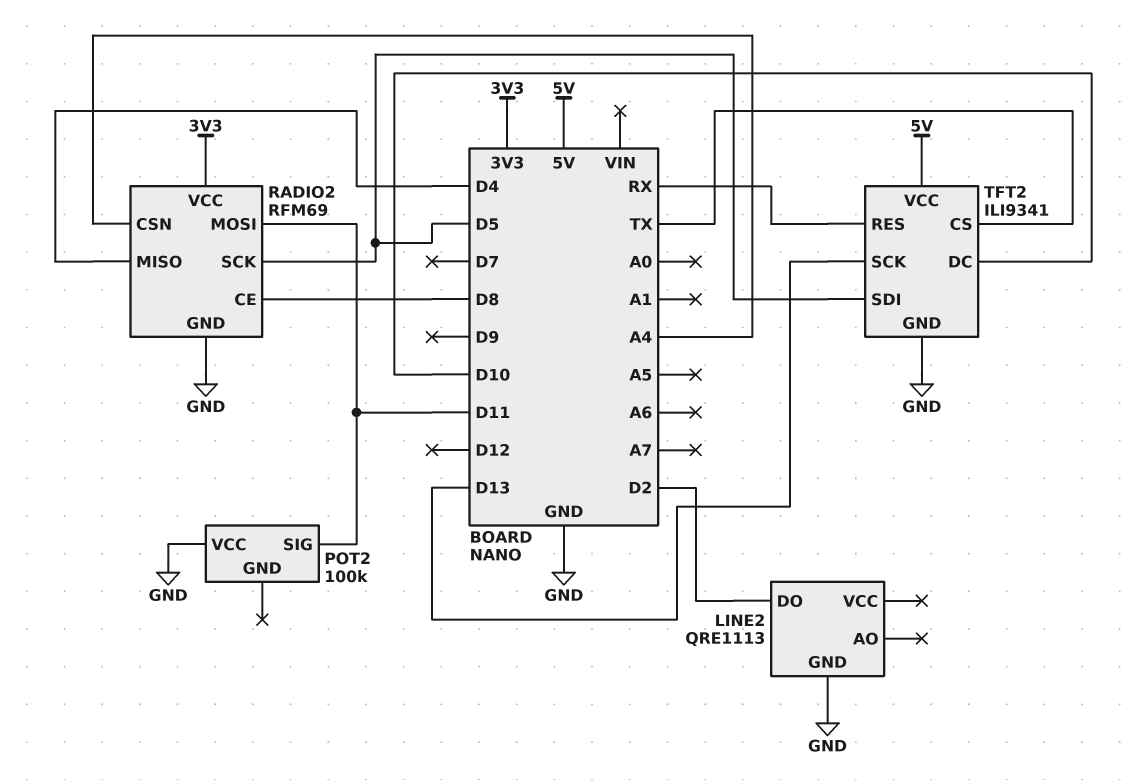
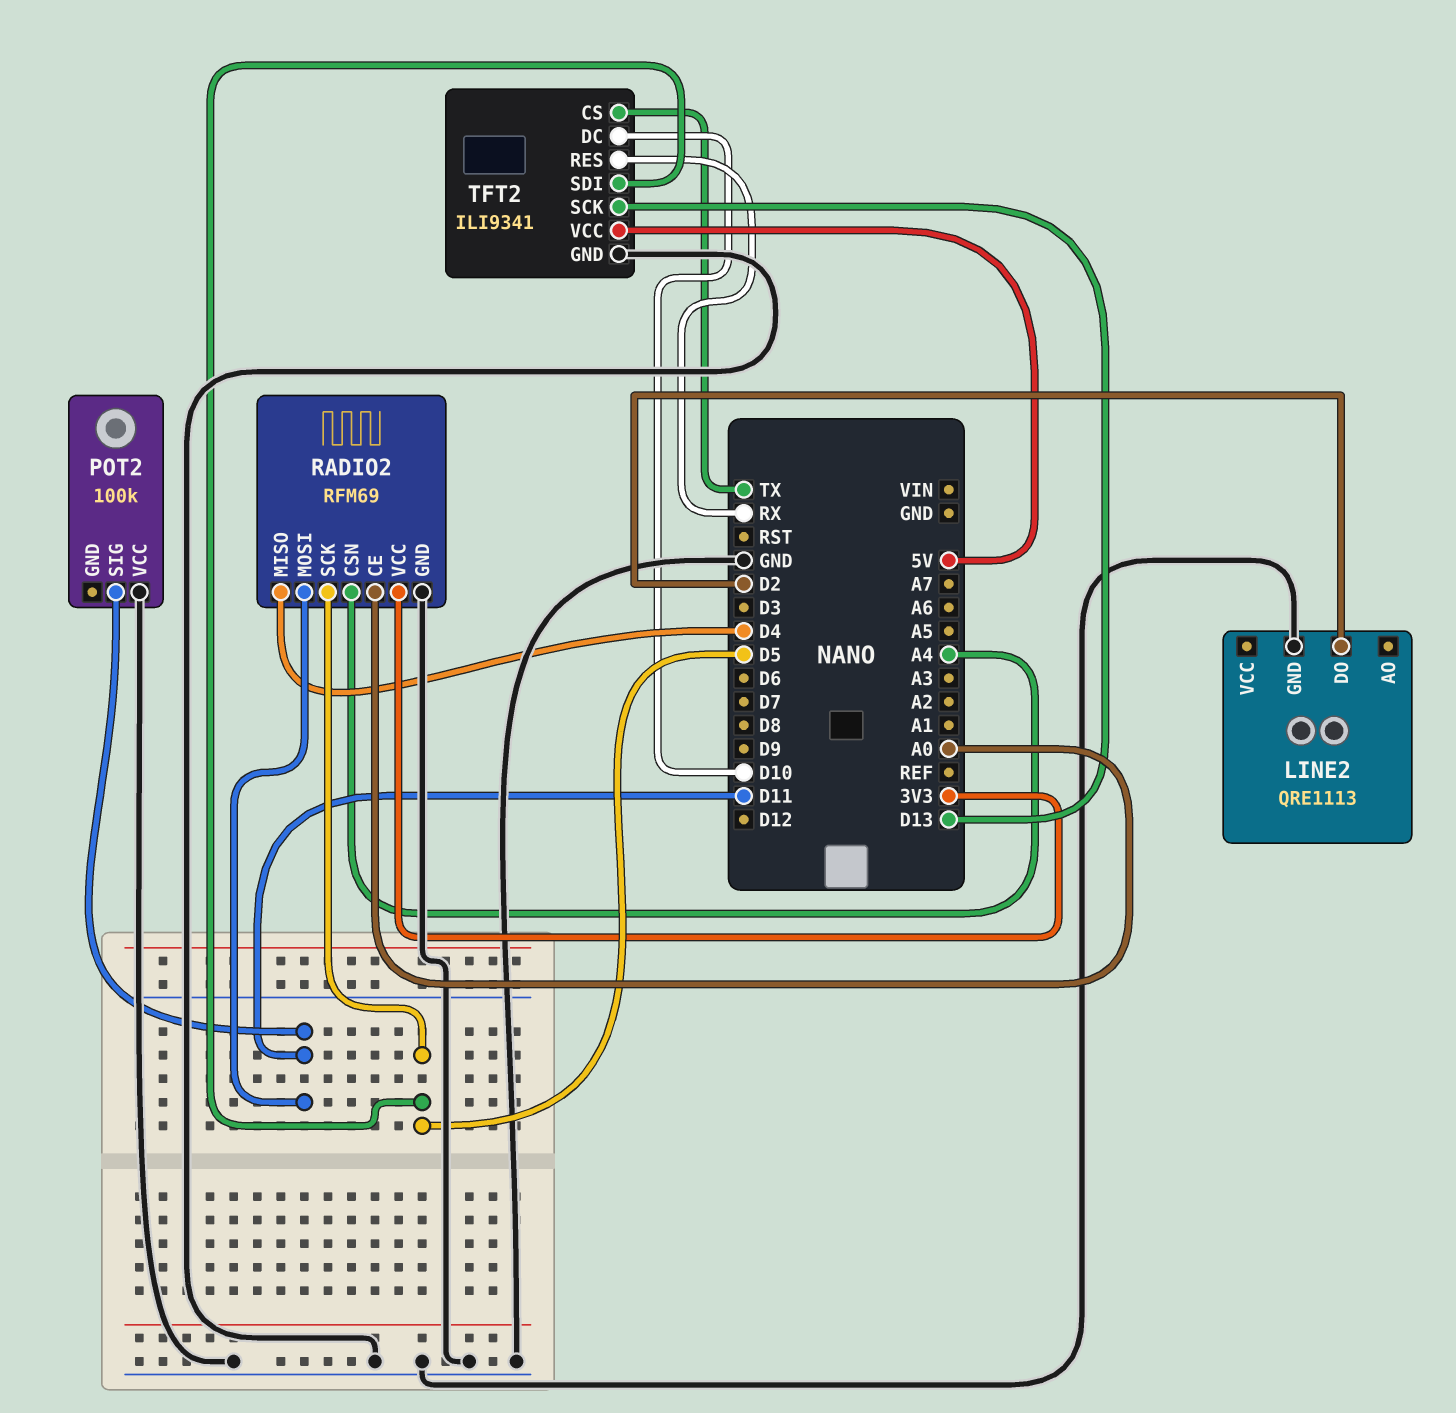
RADIO2 pin CE: D8 -> A0

